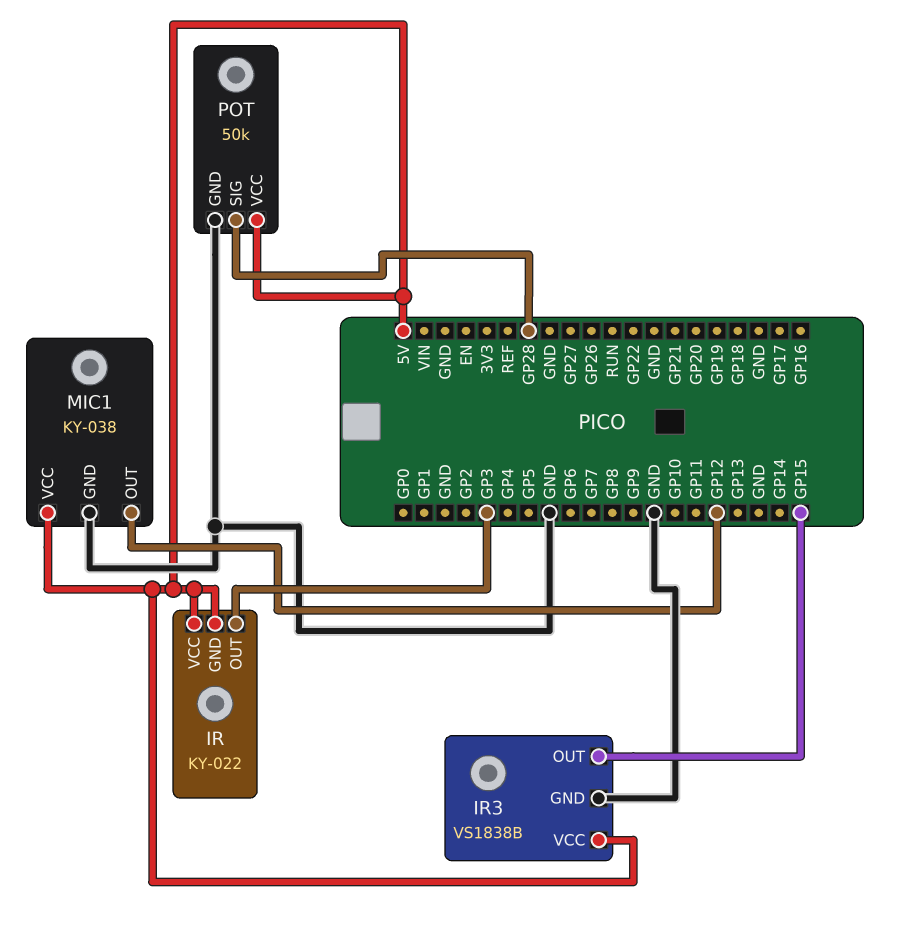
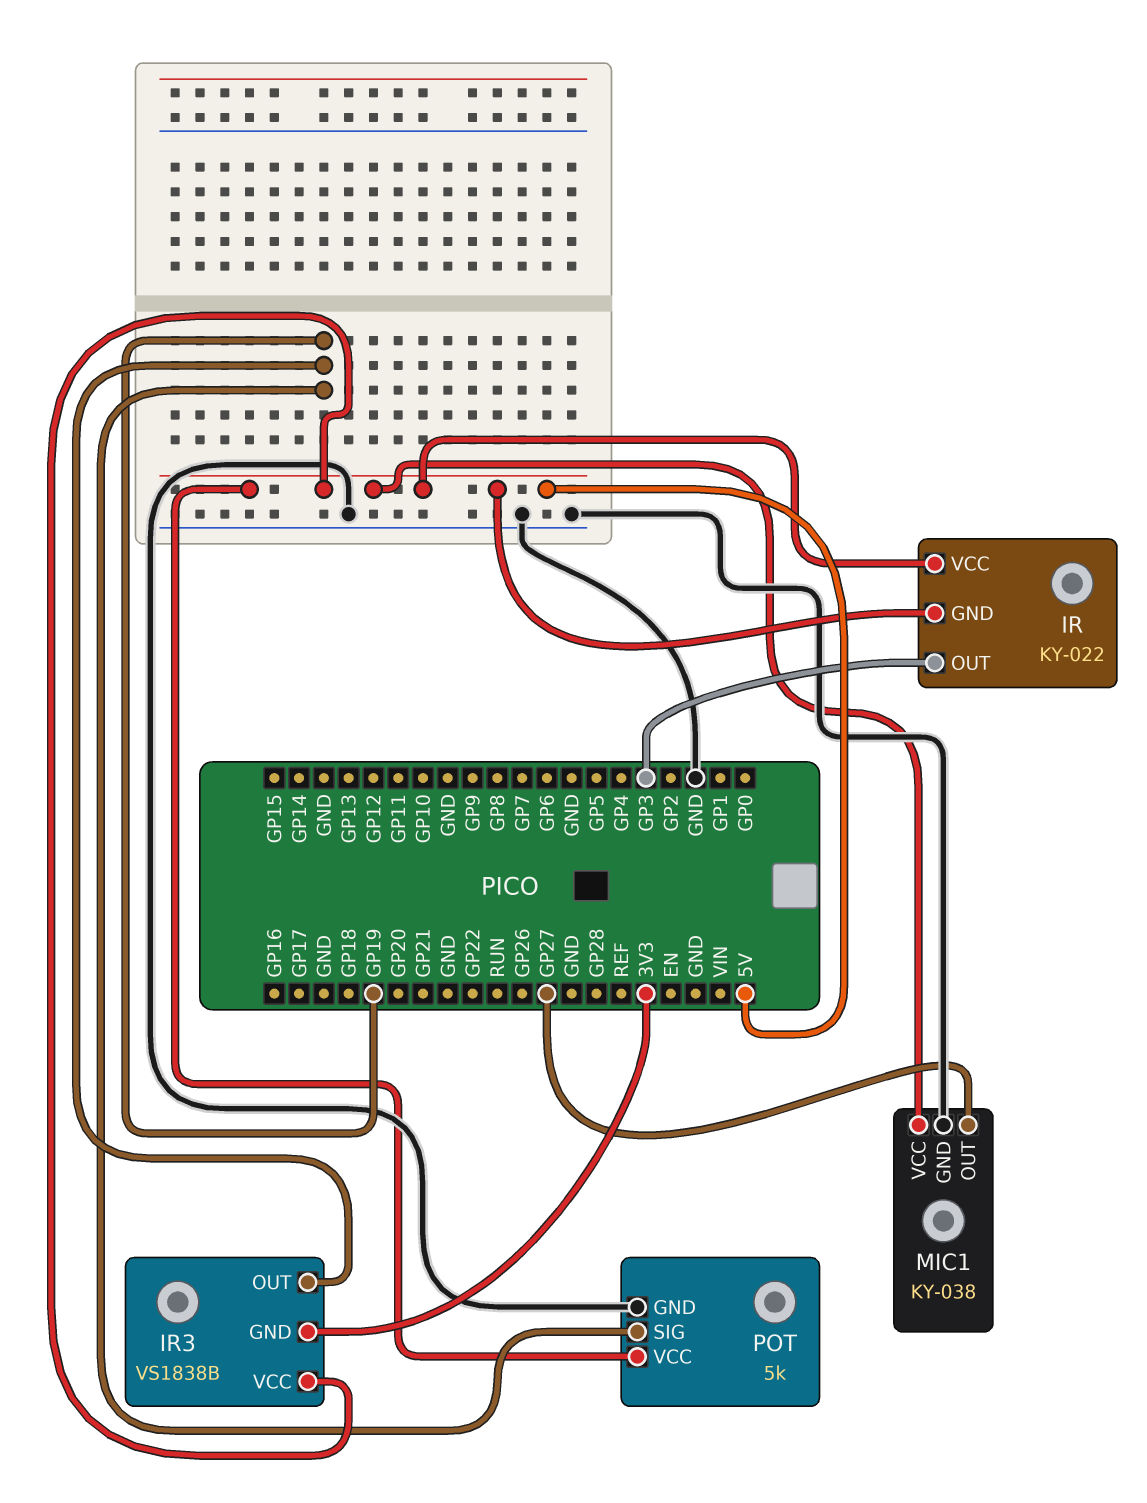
IR3 pin GND: GND -> 3V3
IR3 pin OUT: GP15 -> GP19
MIC1 pin OUT: GP12 -> GP27
POT: 50k -> 5k
POT pin SIG: GP28 -> GP19

